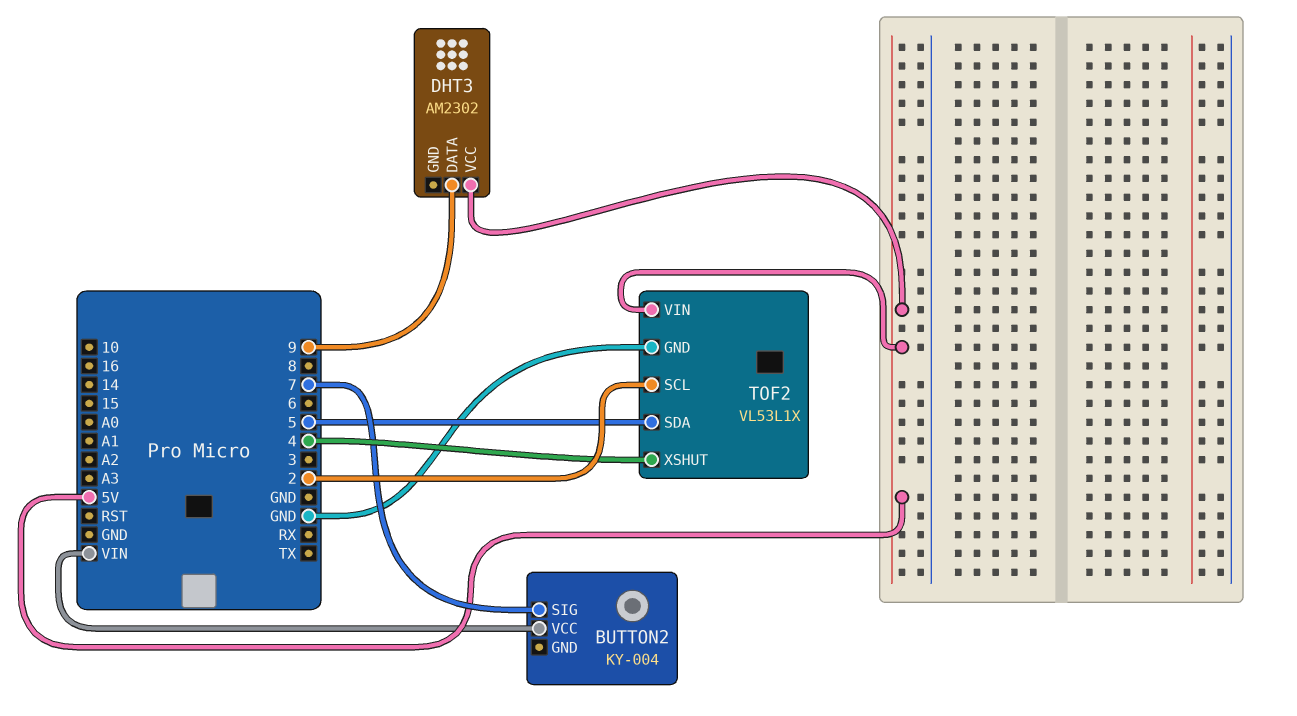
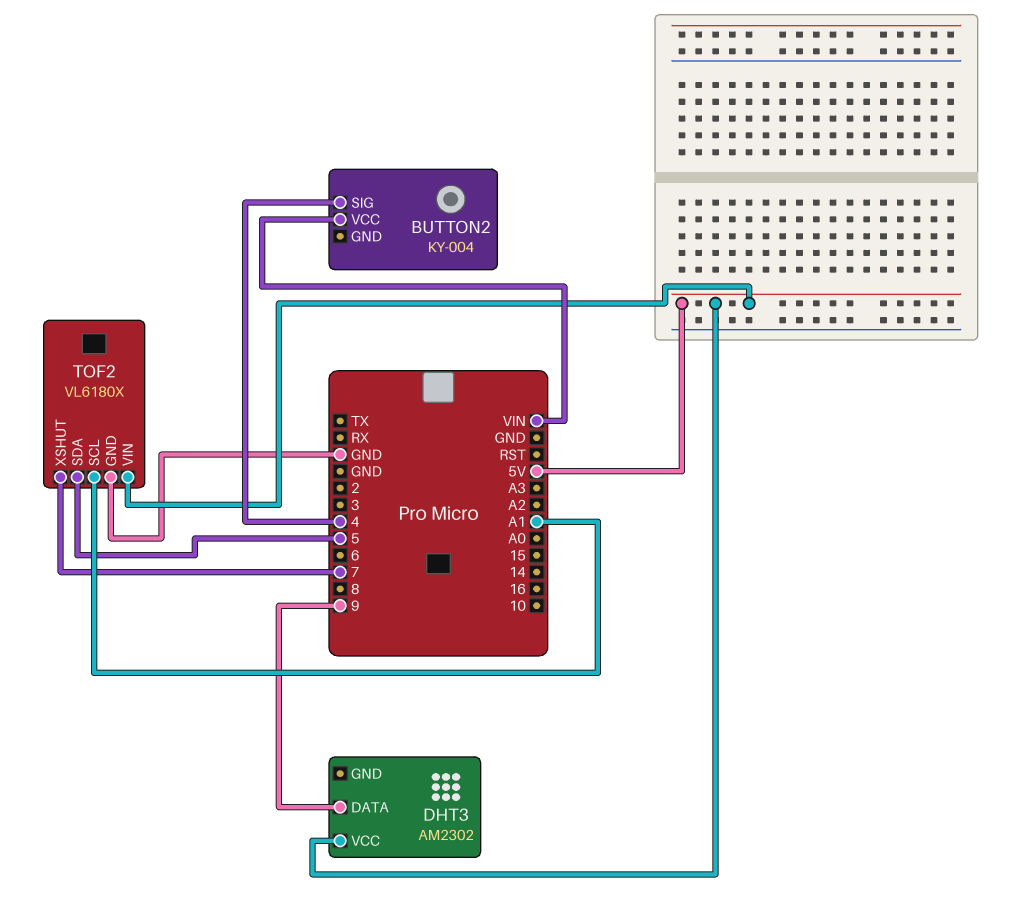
BUTTON2 pin SIG: 7 -> 4
TOF2: VL53L1X -> VL6180X
TOF2 pin SCL: 2 -> A1
TOF2 pin XSHUT: 4 -> 7

